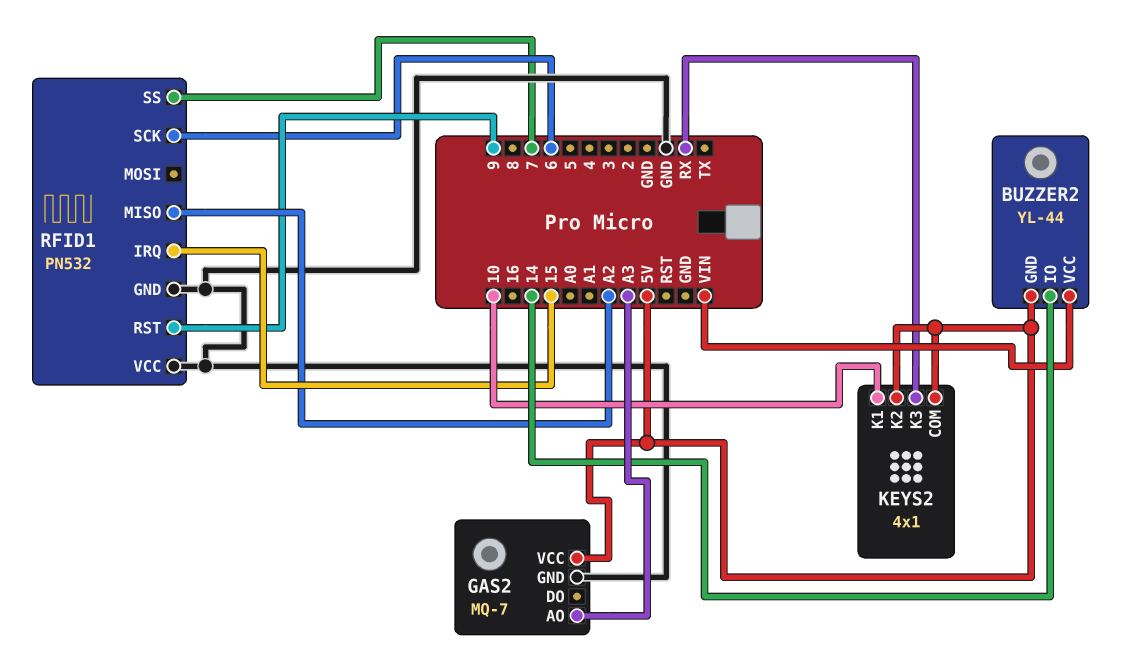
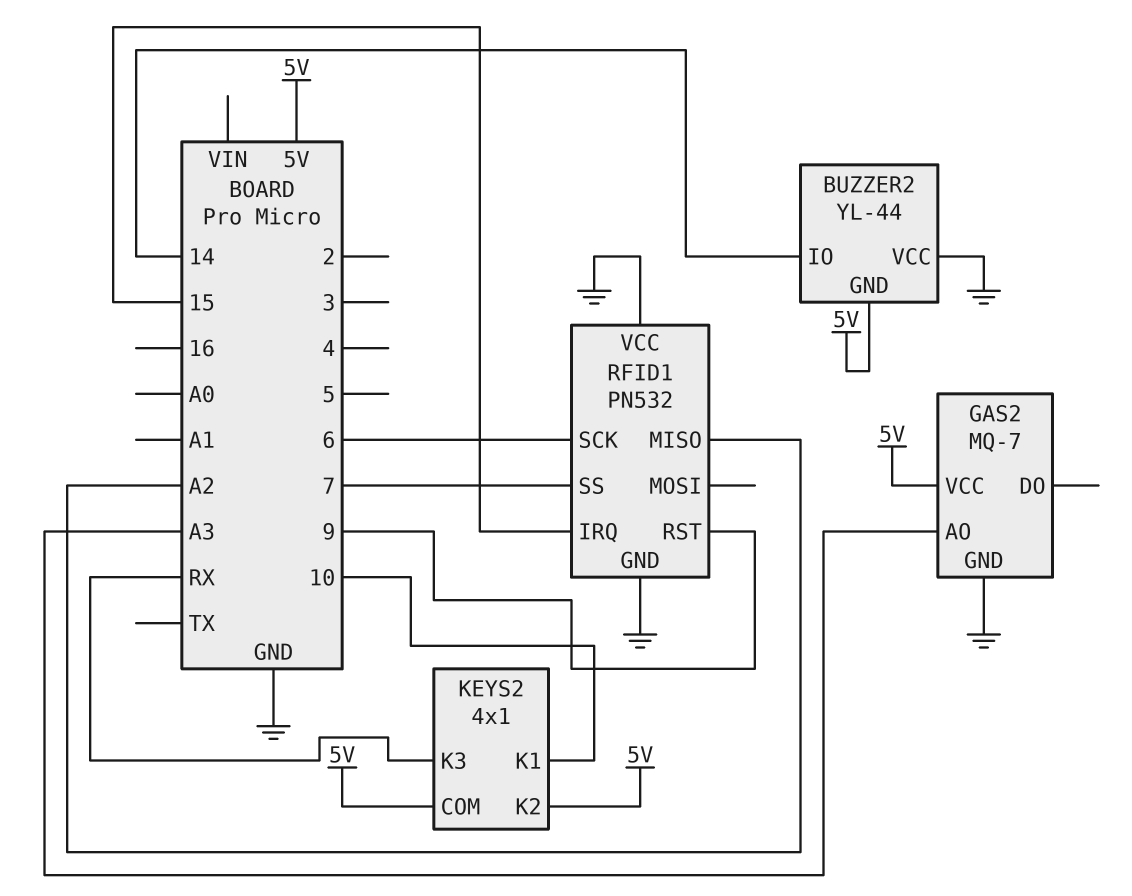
BUZZER2 pin VCC: VIN -> GND

